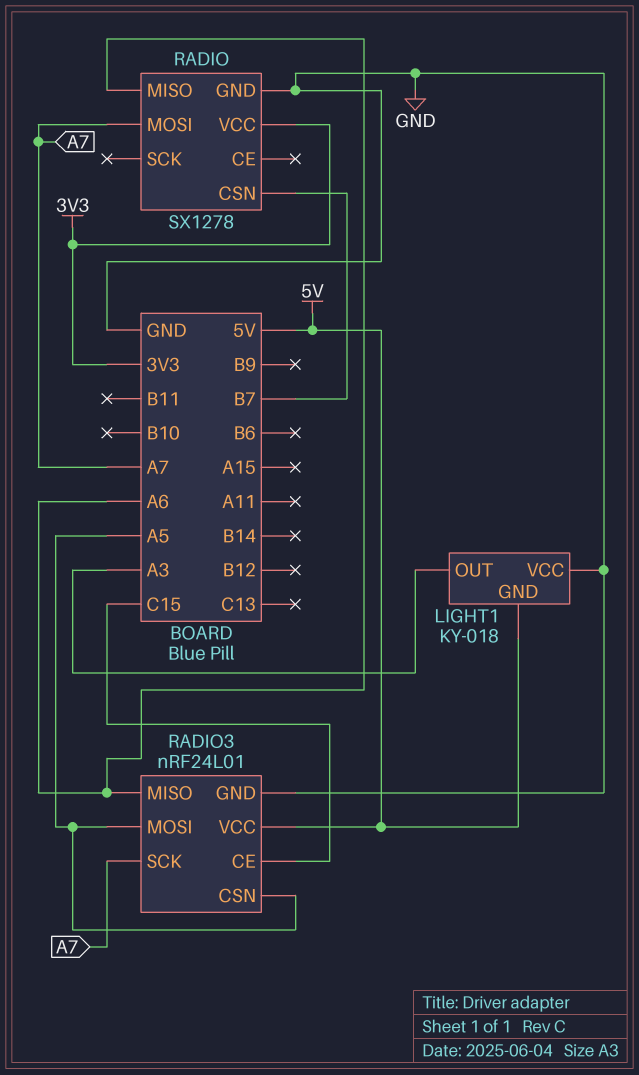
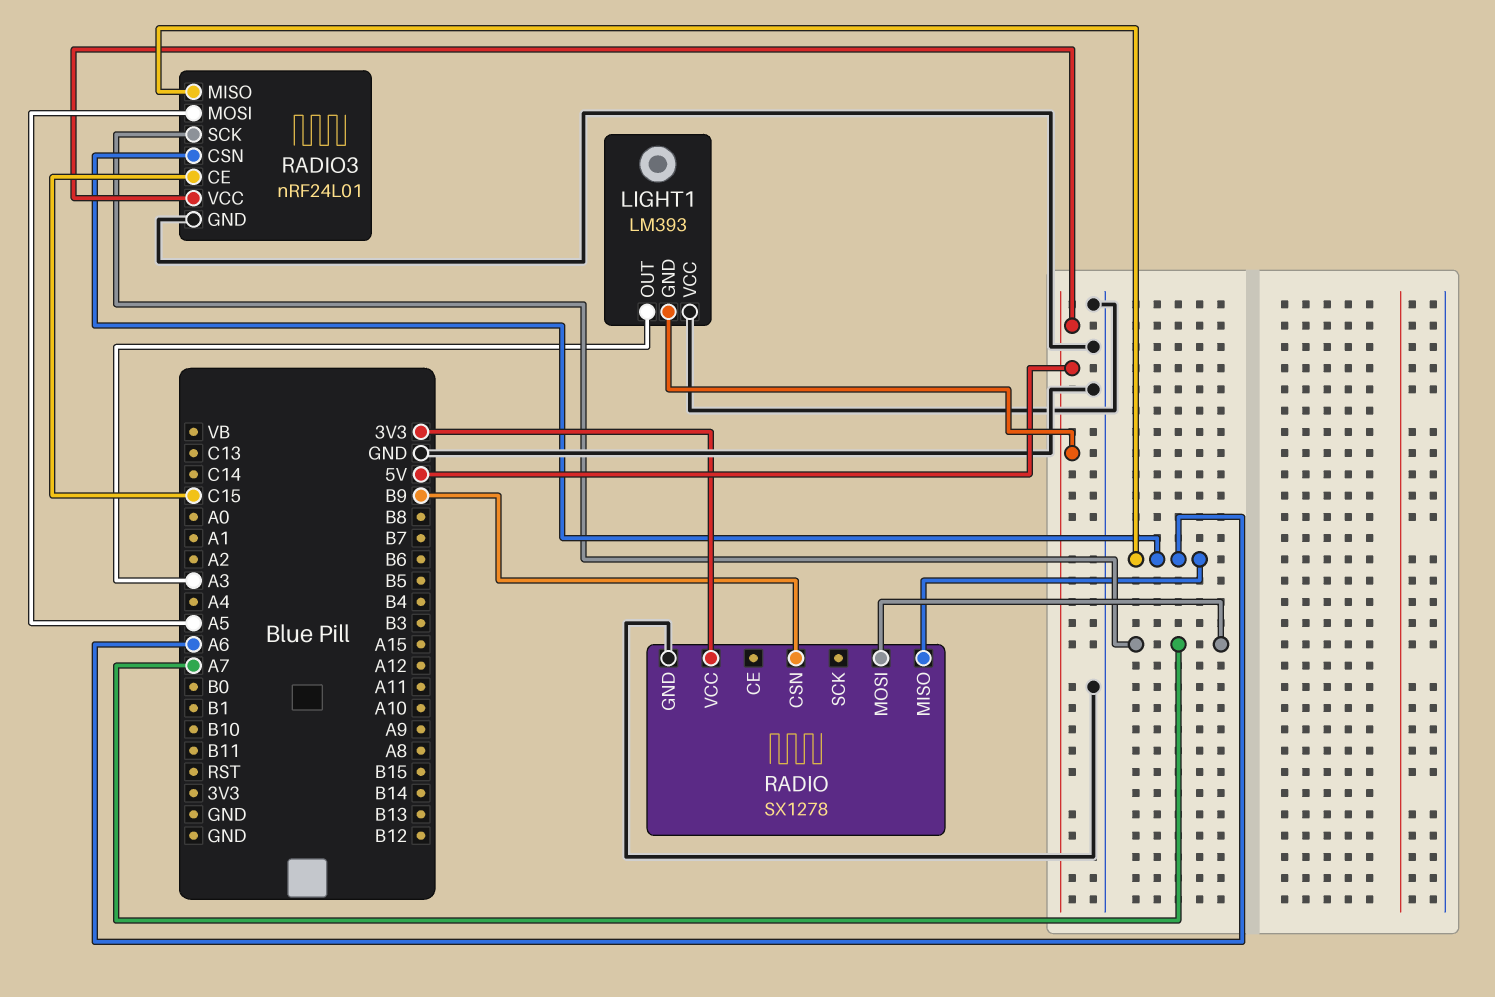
LIGHT1: KY-018 -> LM393
RADIO pin CSN: B7 -> B9
RADIO3 pin CSN: A5 -> A6

